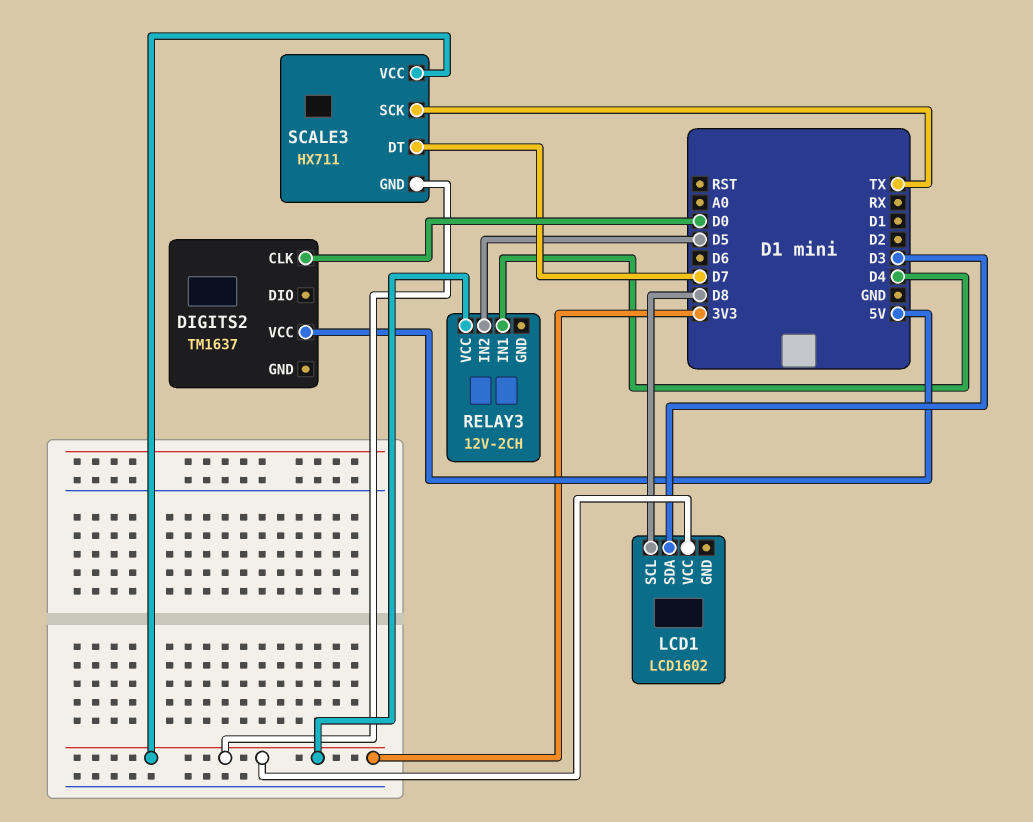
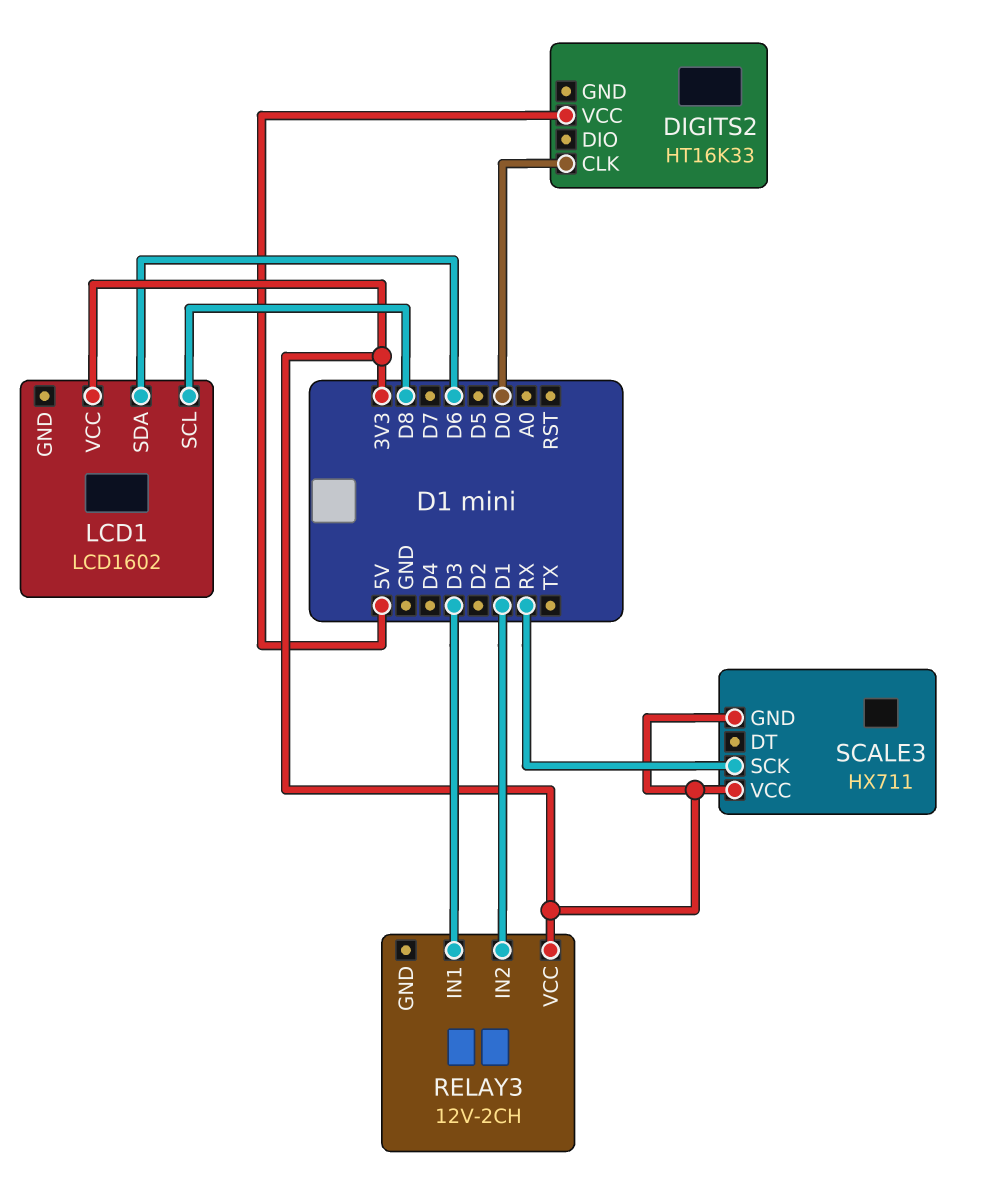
DIGITS2: TM1637 -> HT16K33
LCD1 pin SDA: D3 -> D6
RELAY3 pin IN1: D4 -> D3
RELAY3 pin IN2: D5 -> D1
SCALE3 pin DT: D7 -> none
SCALE3 pin SCK: TX -> RX

